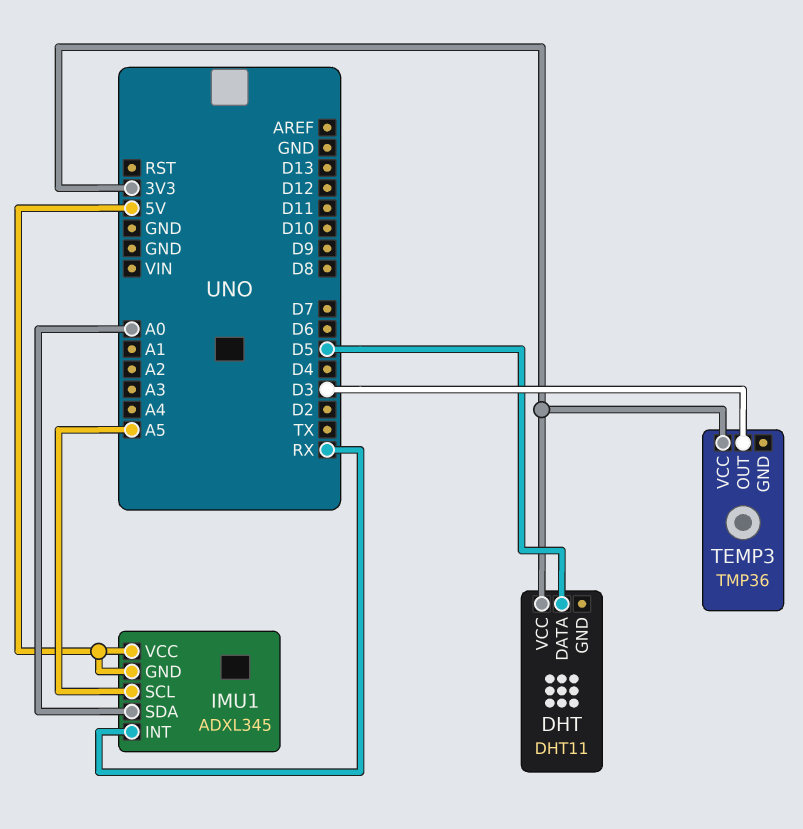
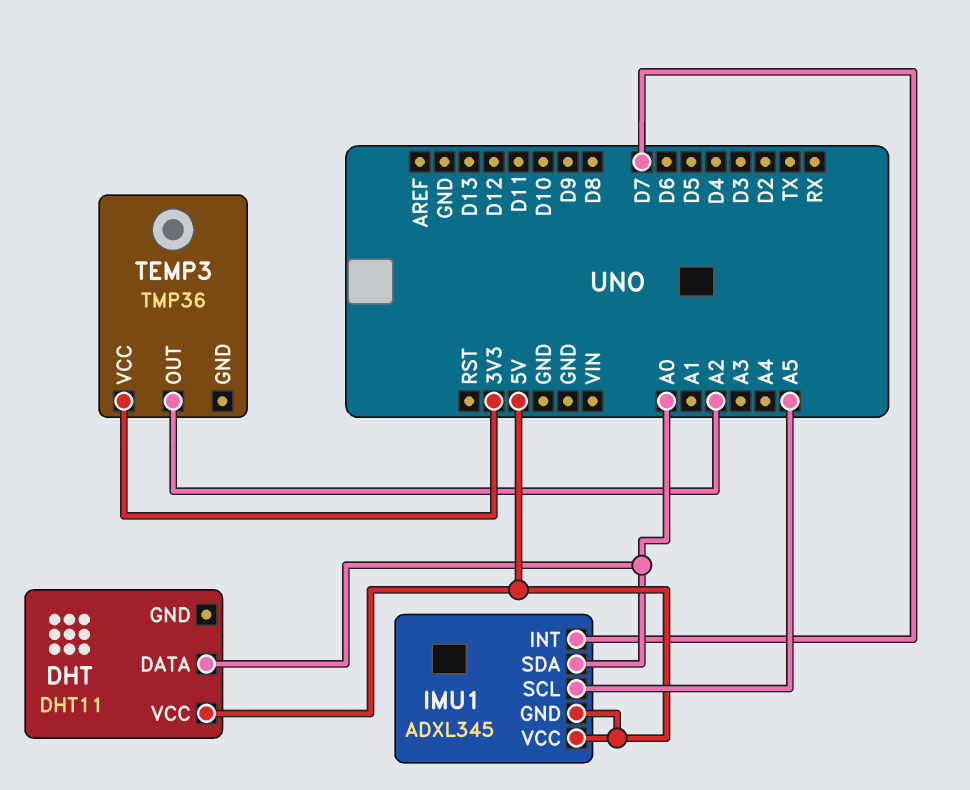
DHT pin DATA: D5 -> A0
DHT pin VCC: 3V3 -> 5V
IMU1 pin INT: RX -> D7
TEMP3 pin OUT: D3 -> A2

